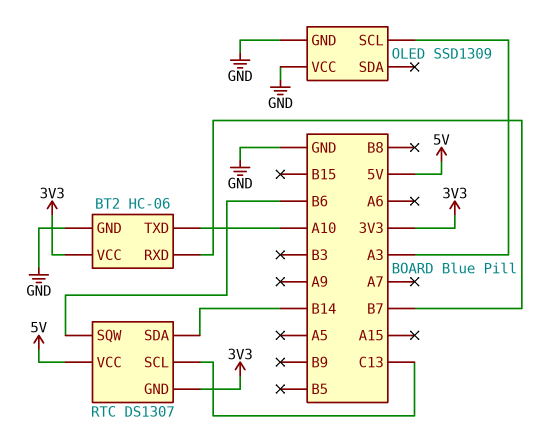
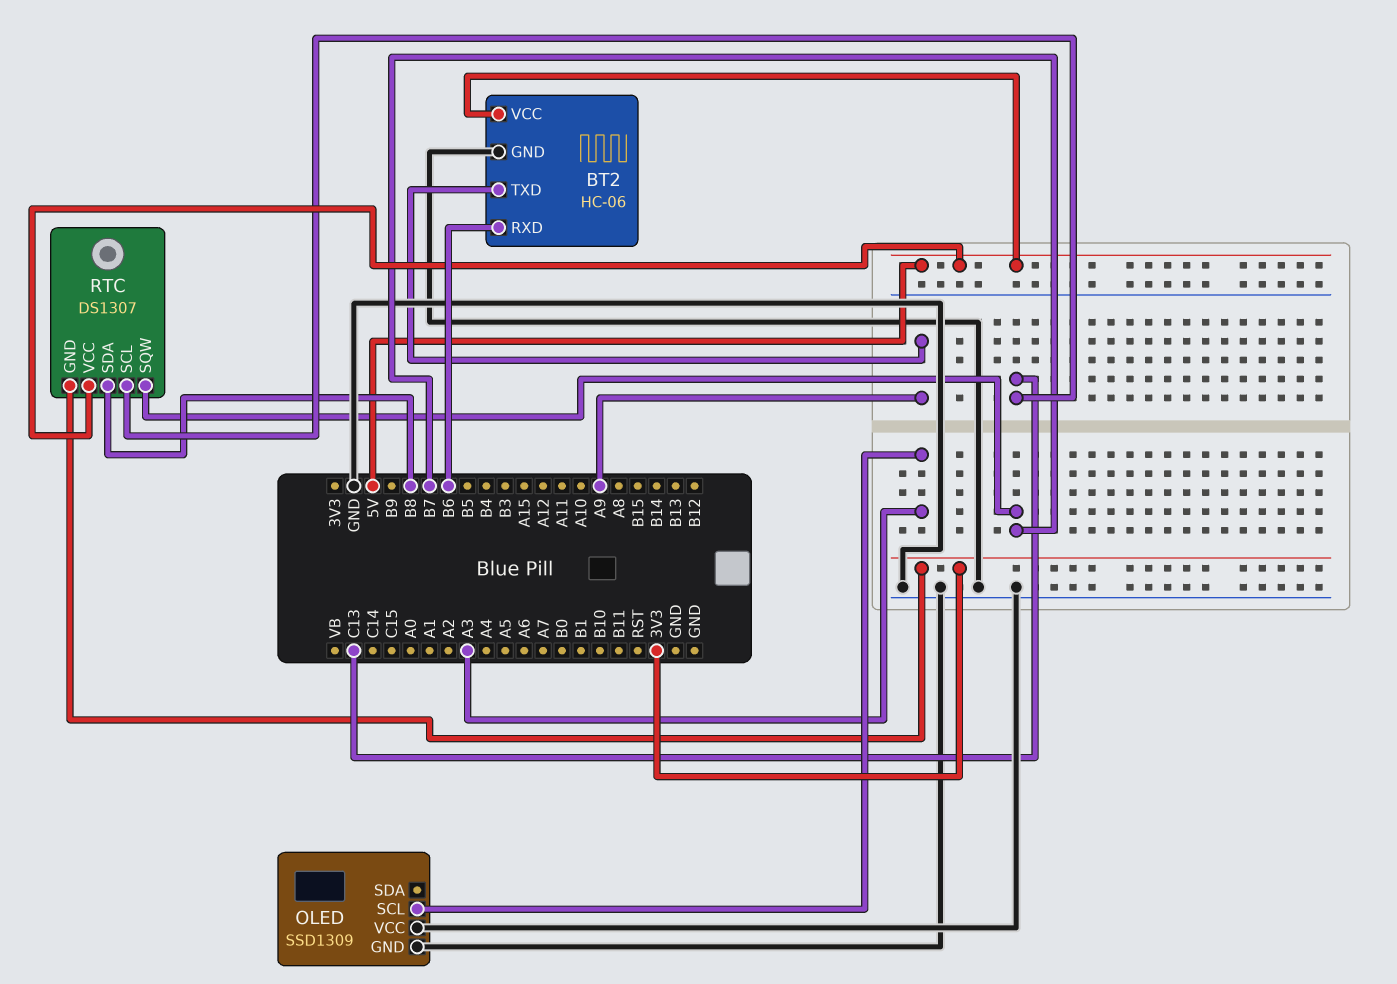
BT2 pin RXD: B7 -> B6
BT2 pin TXD: A10 -> A9
BT2 pin VCC: 3V3 -> 5V
RTC pin SDA: B14 -> B8
RTC pin SQW: B6 -> B7

